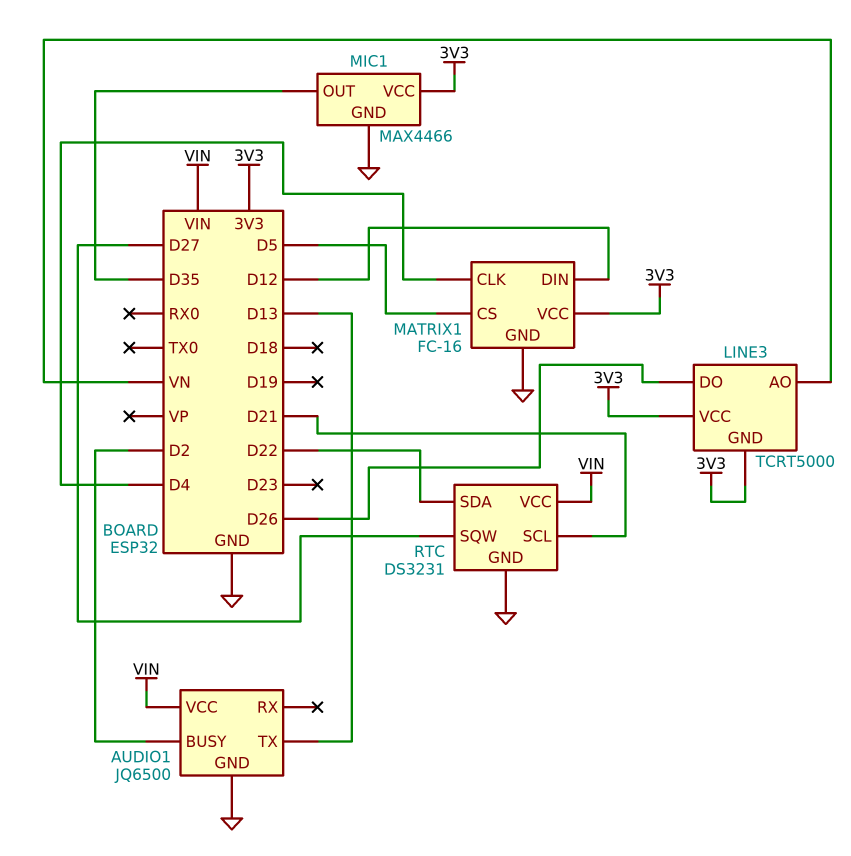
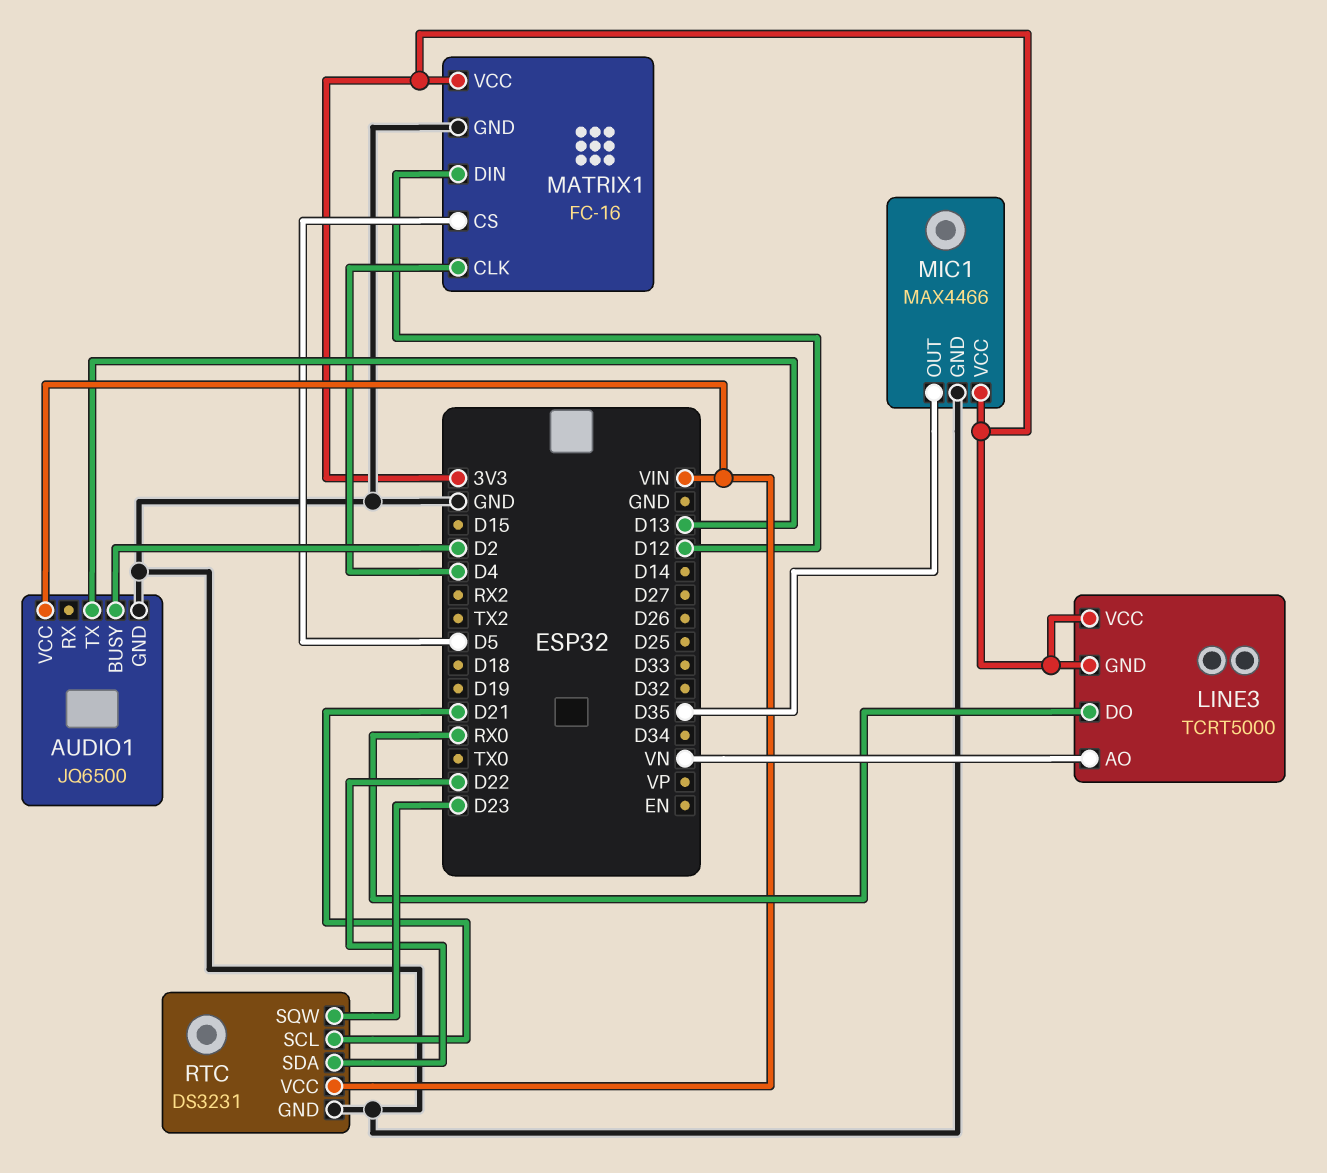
LINE3 pin DO: D26 -> RX0
RTC pin SQW: D27 -> D23

